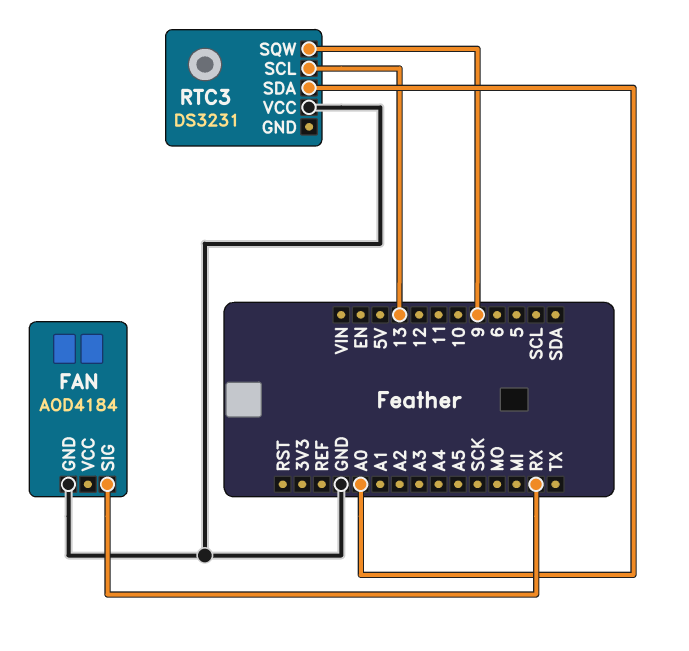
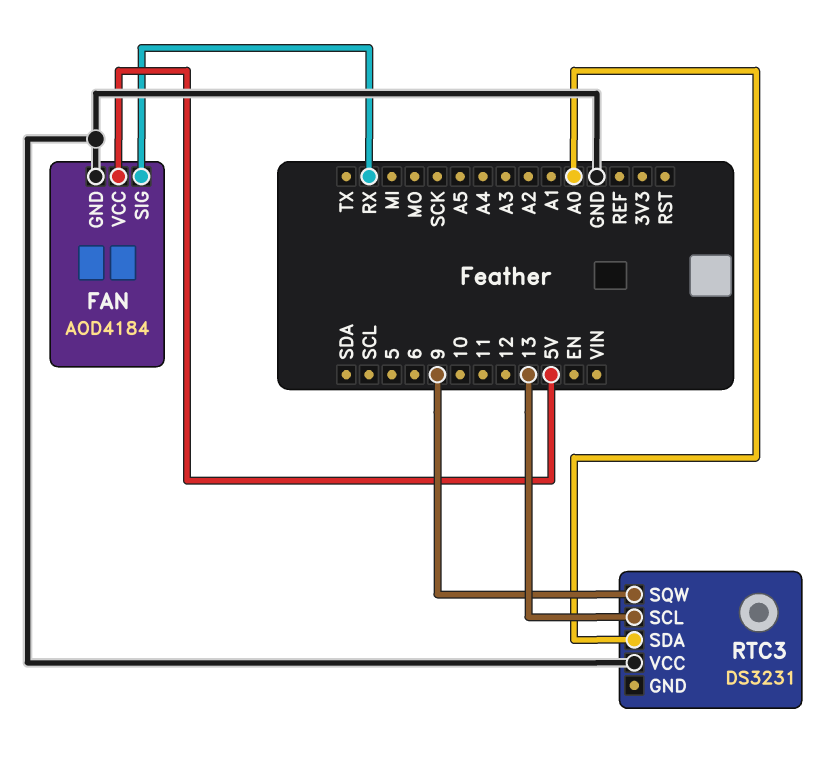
FAN pin VCC: none -> 5V

